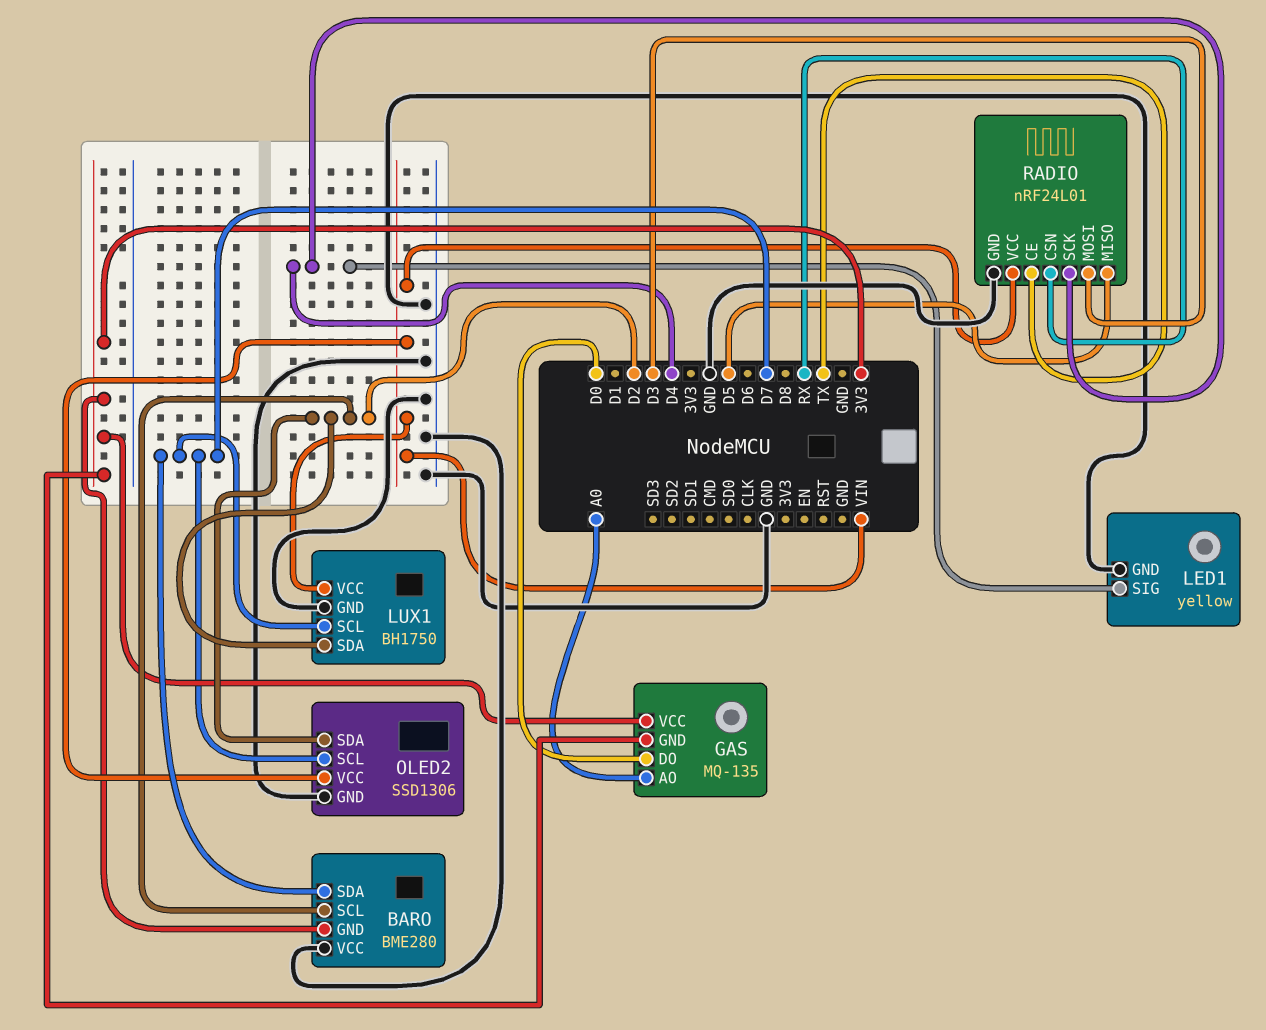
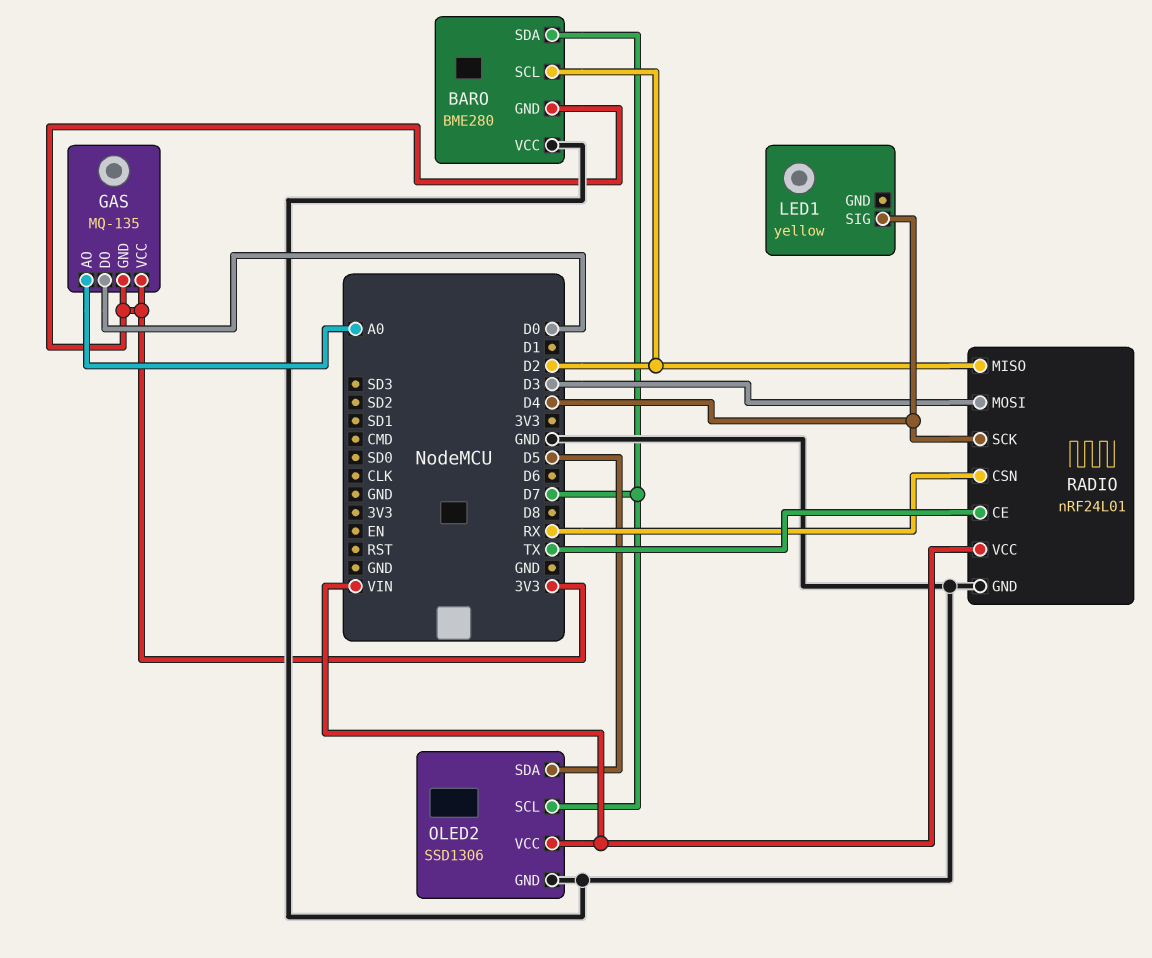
LED1 pin GND: GND -> none
LUX1: BH1750 -> none
LUX1 pin GND: GND -> none
LUX1 pin SCL: D7 -> none
LUX1 pin SDA: D2 -> none
LUX1 pin VCC: VIN -> none
OLED2 pin SDA: D2 -> D5
RADIO pin MISO: D5 -> D2

